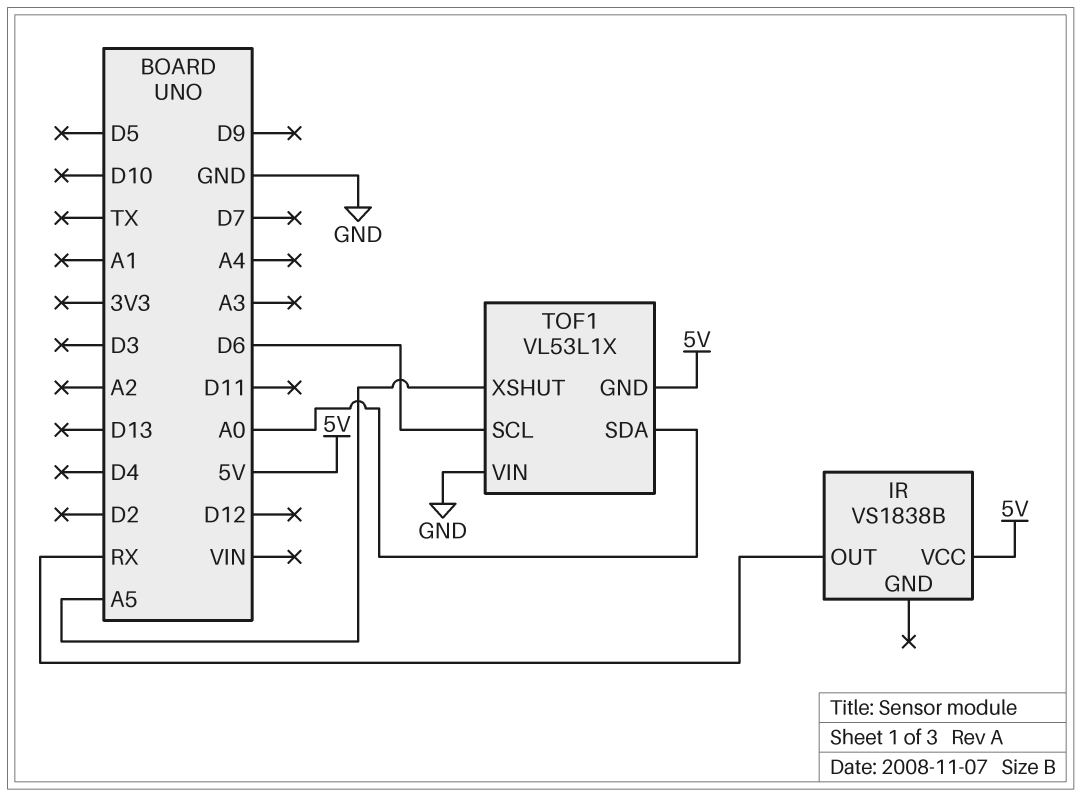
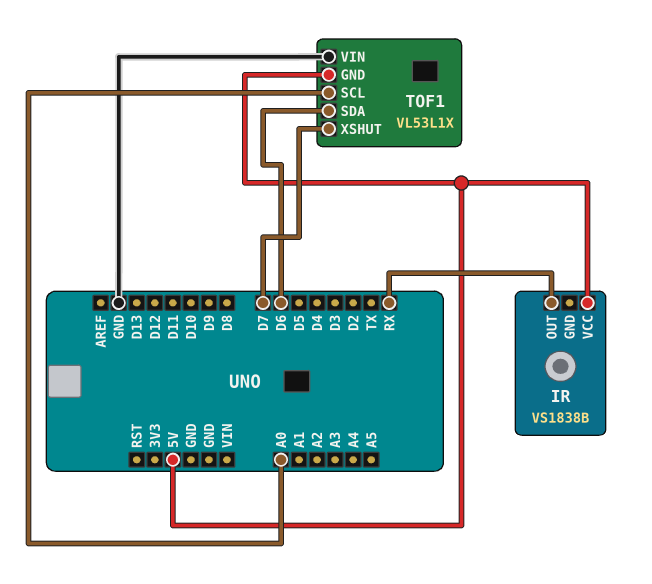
TOF1 pin SCL: D6 -> A0
TOF1 pin SDA: A0 -> D6
TOF1 pin XSHUT: A5 -> D7

